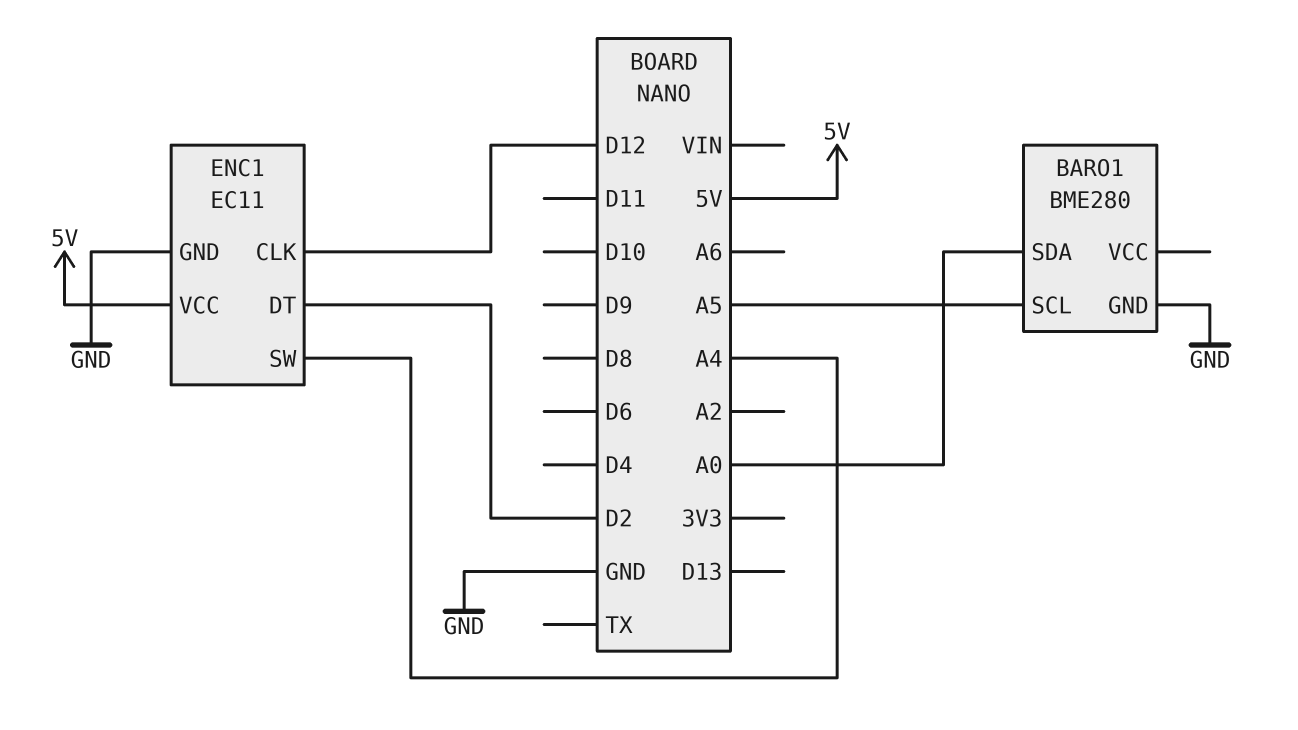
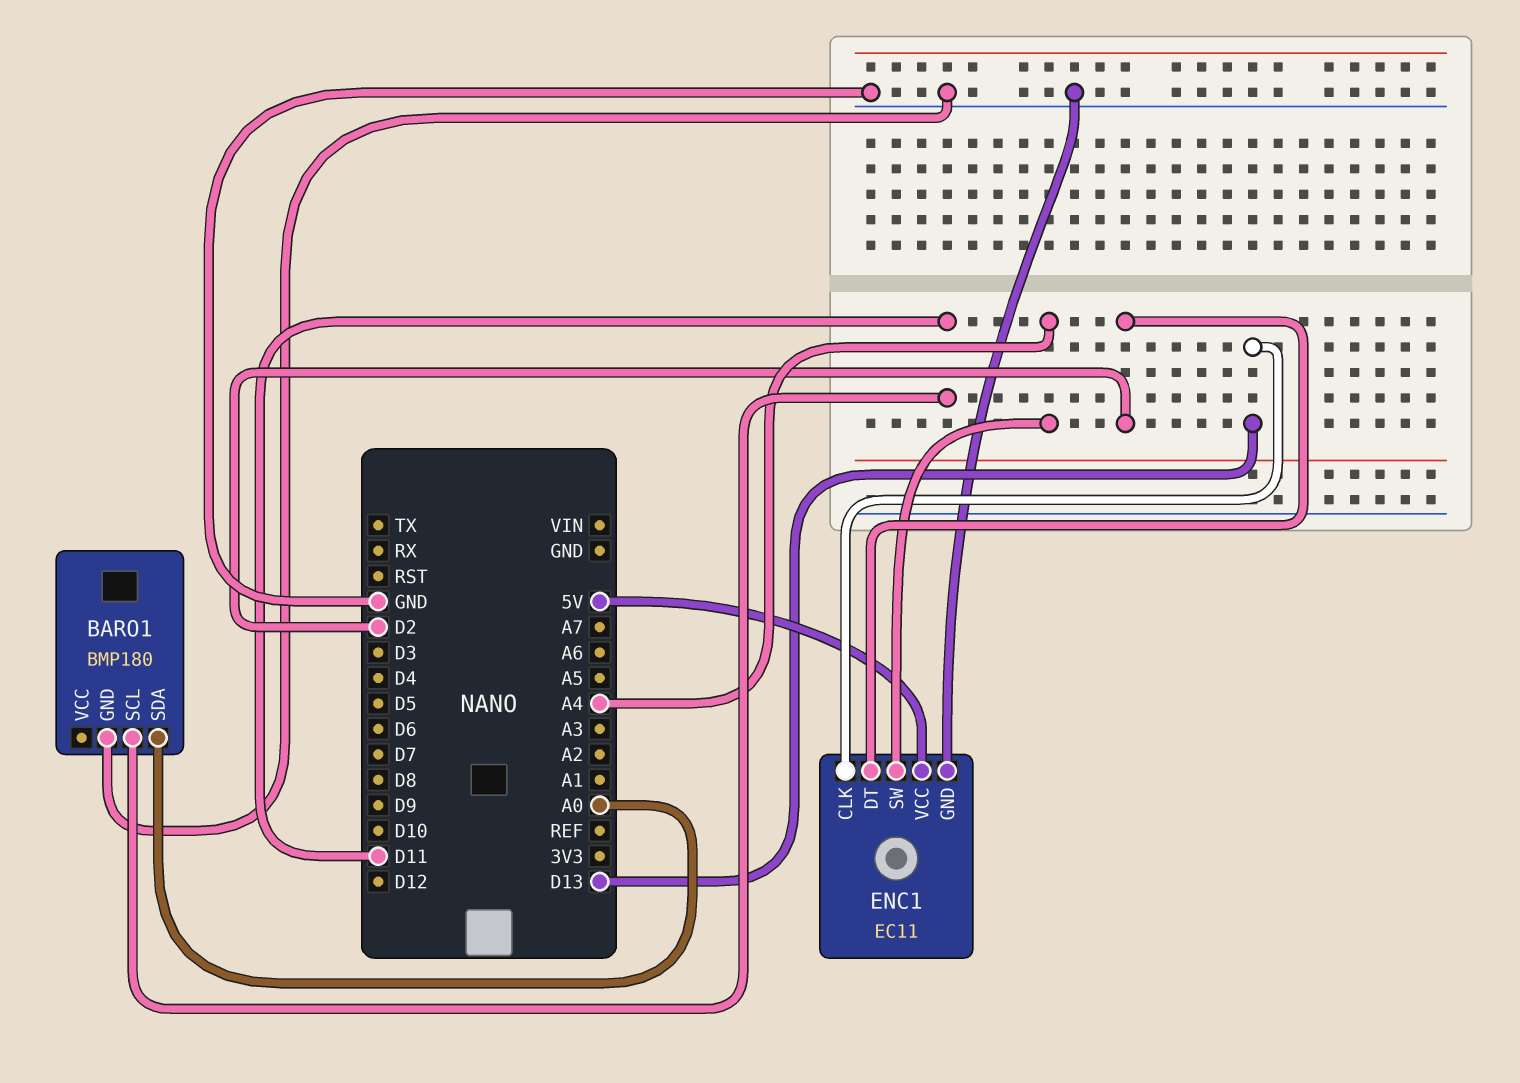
BARO1: BME280 -> BMP180
BARO1 pin SCL: A5 -> D11
ENC1 pin CLK: D12 -> D13

